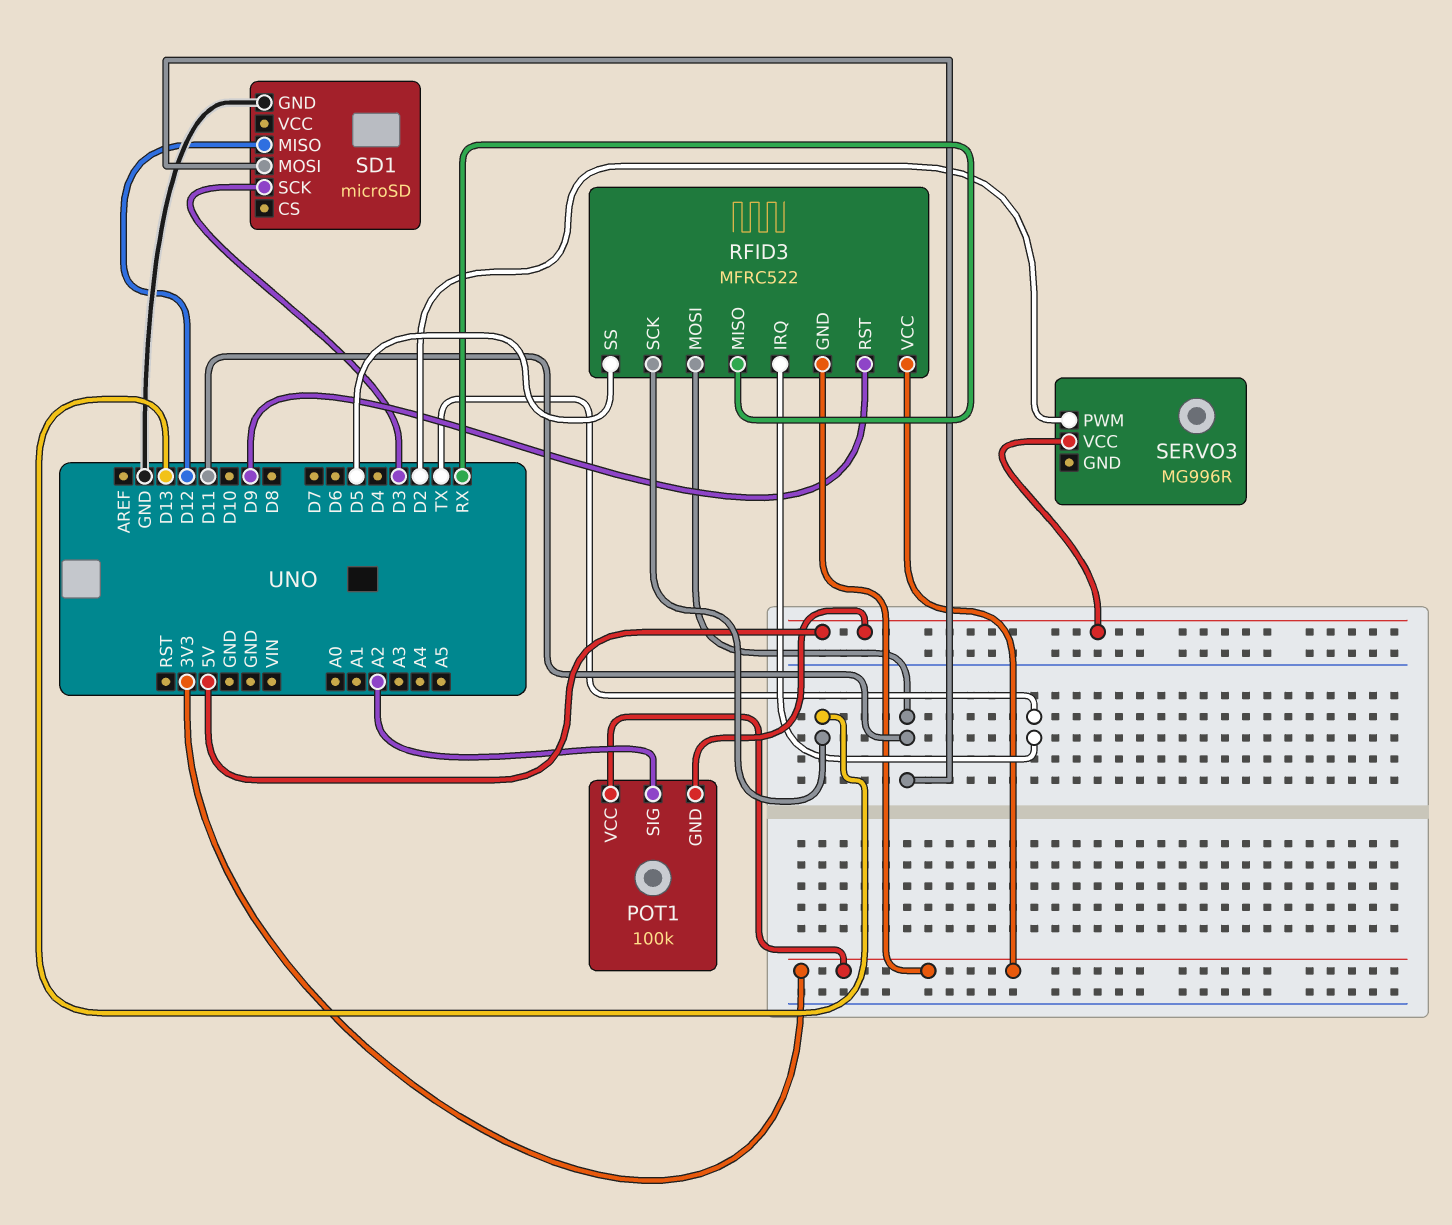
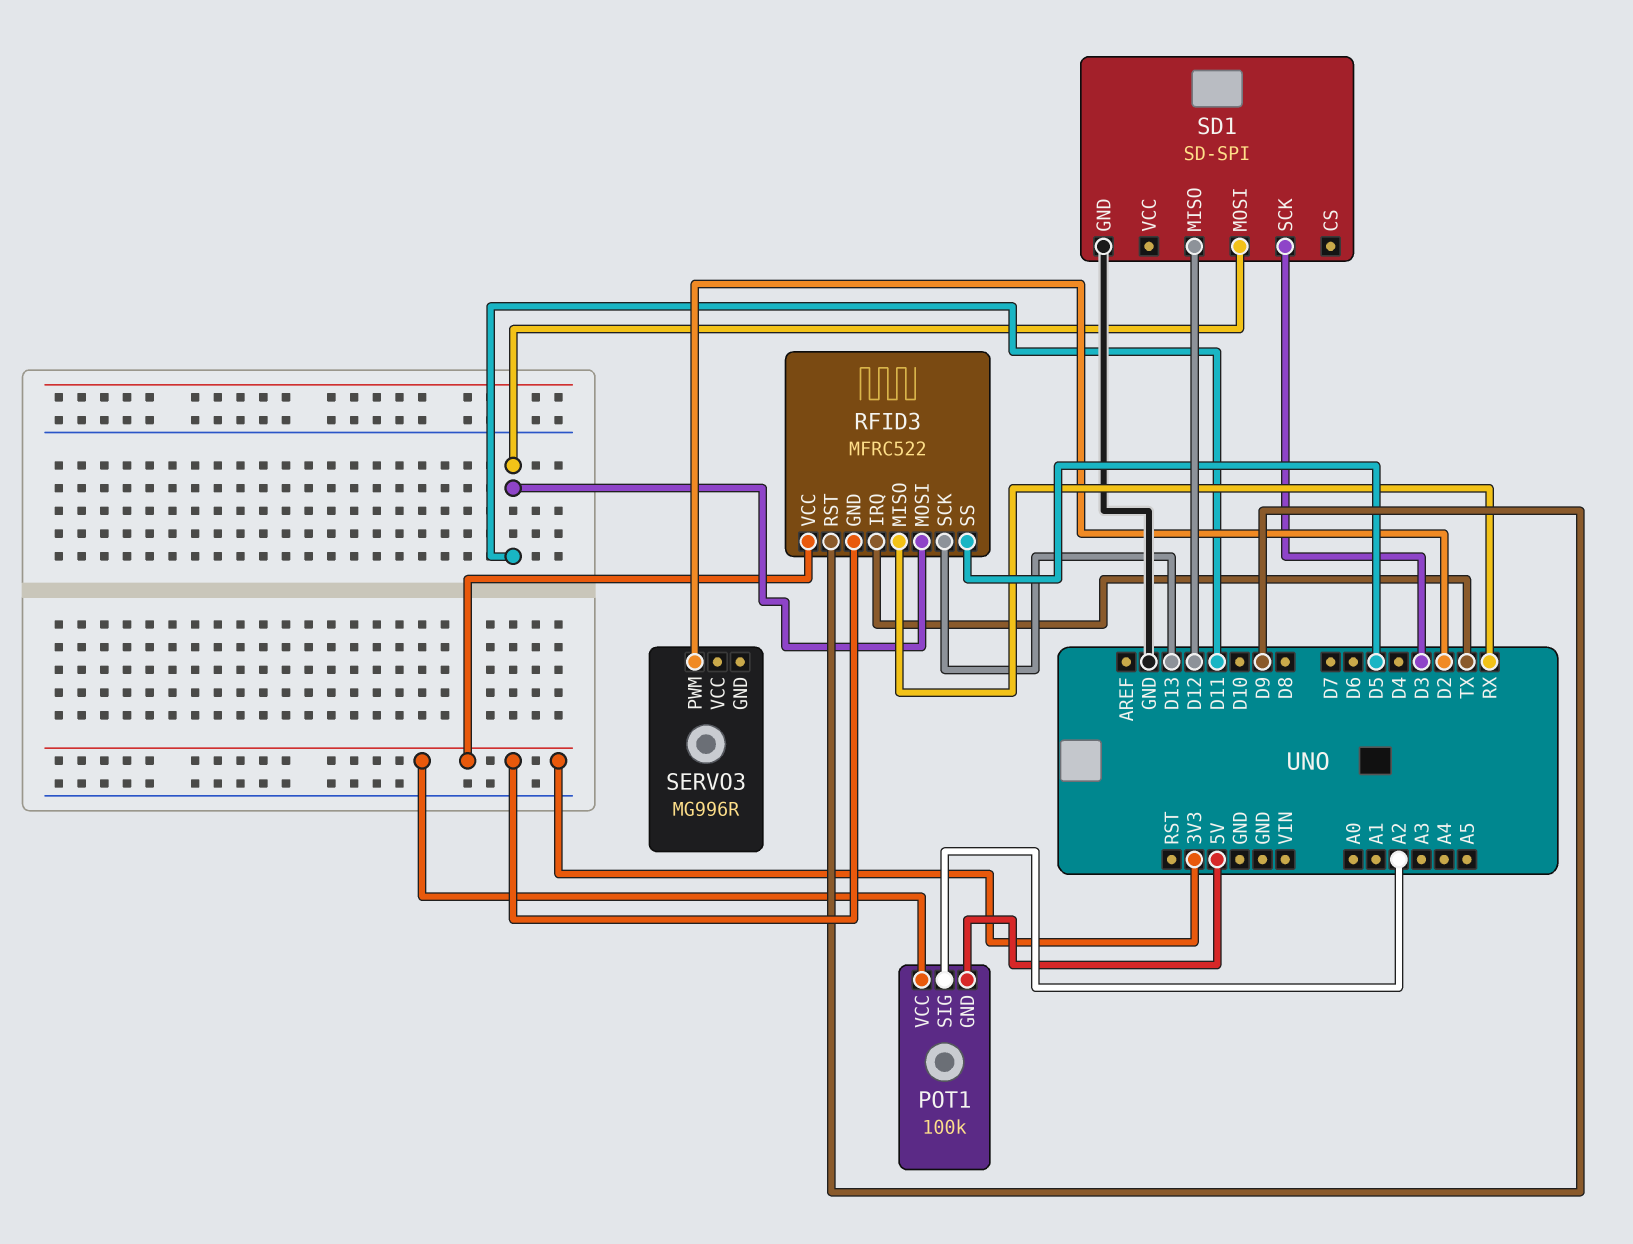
SD1: microSD -> SD-SPI
SERVO3 pin VCC: 5V -> none

